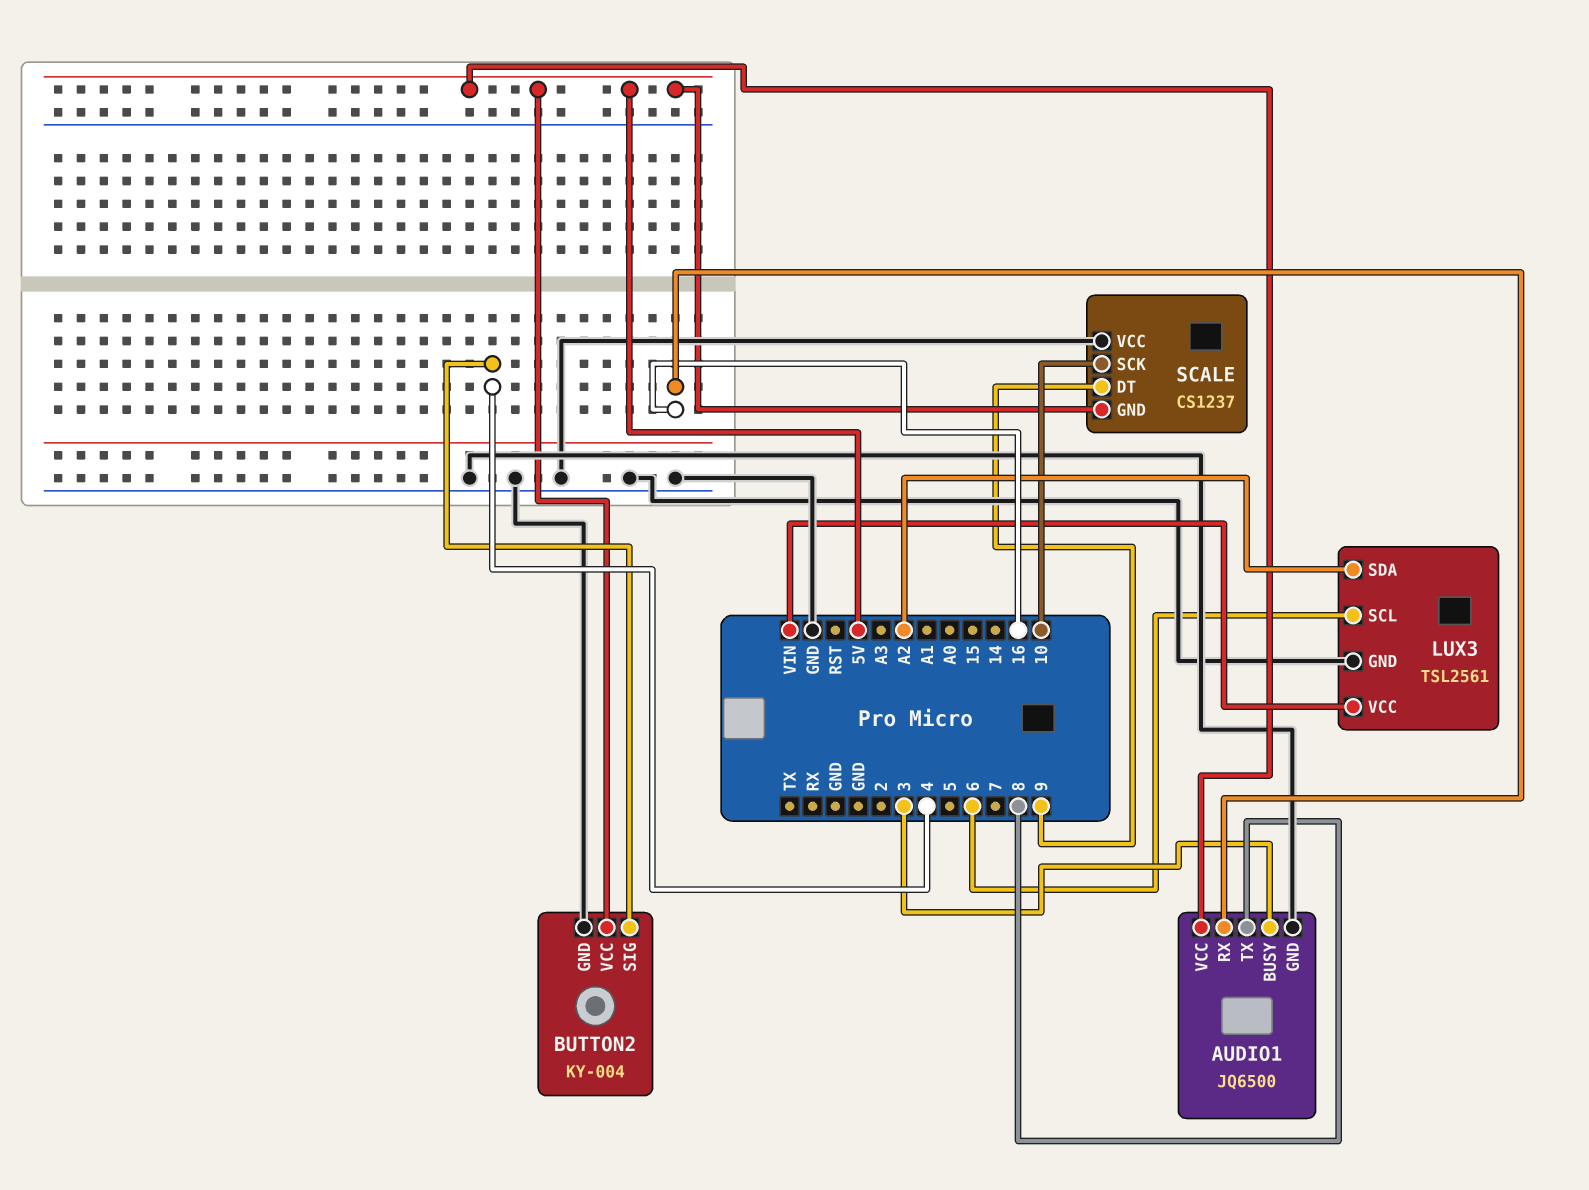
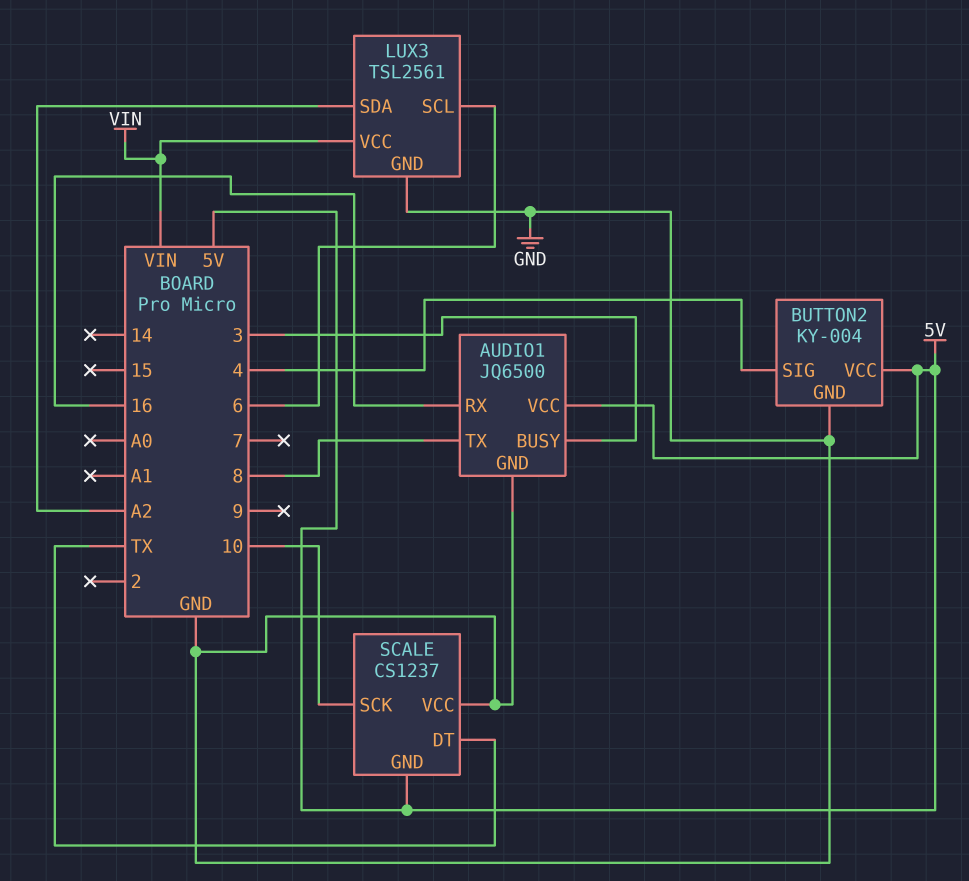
SCALE pin DT: 9 -> TX

